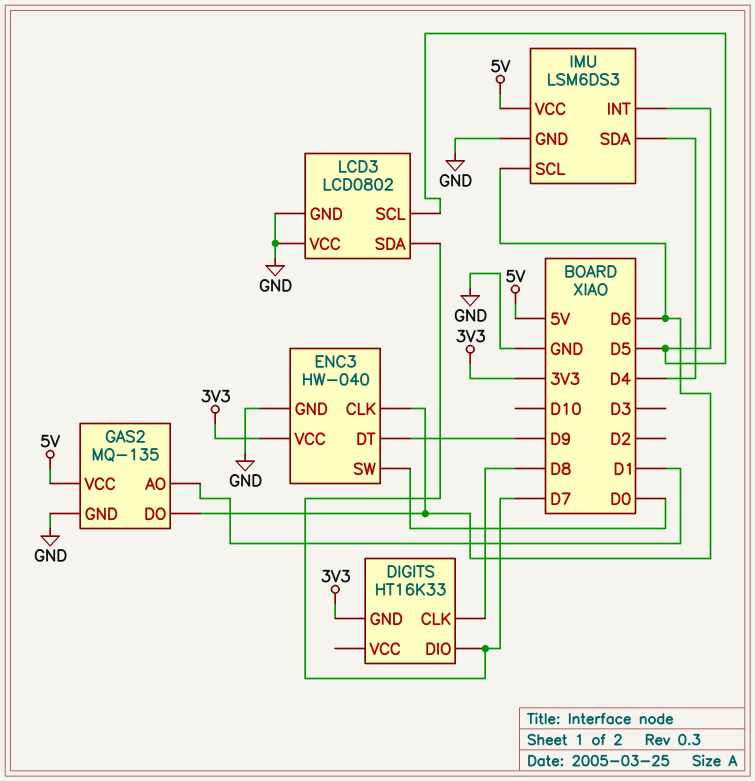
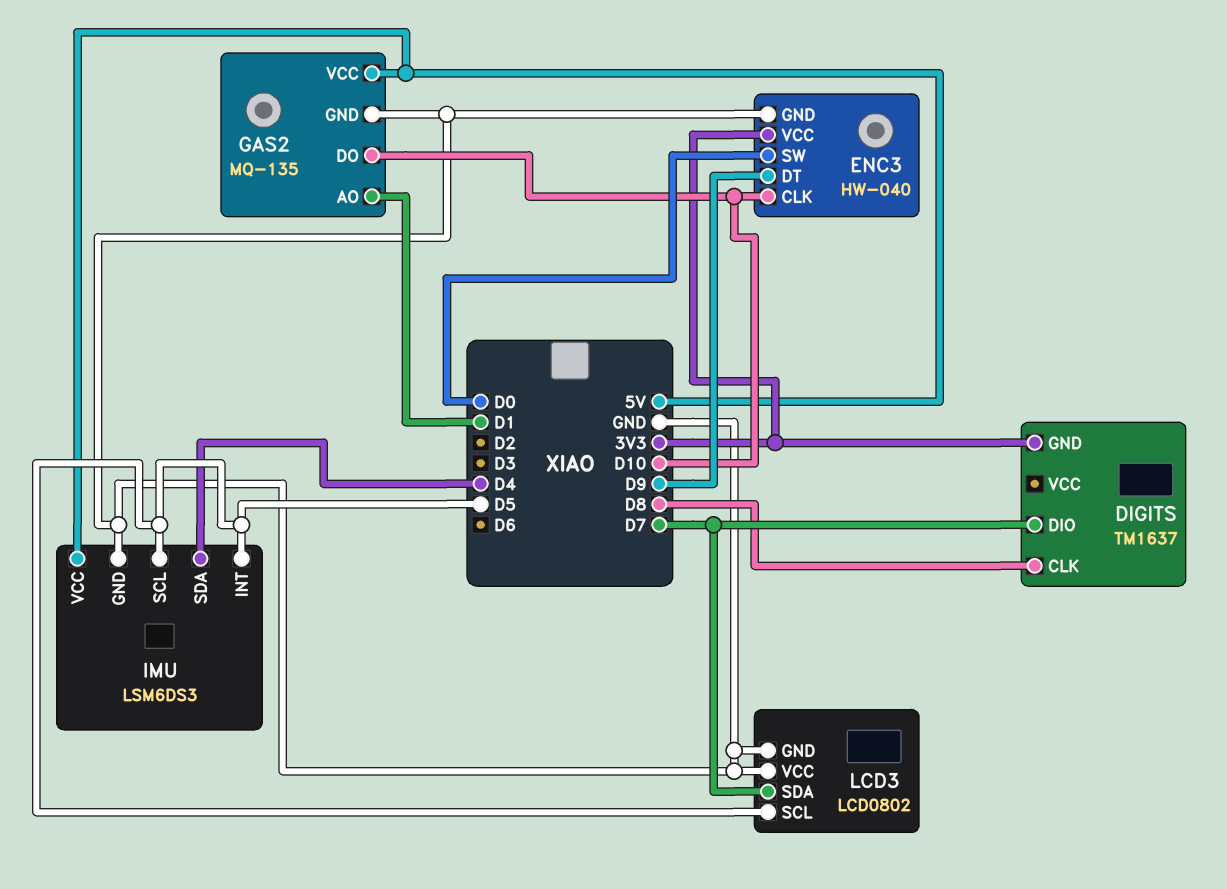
DIGITS: HT16K33 -> TM1637
ENC3 pin CLK: D6 -> D10
GAS2 pin DO: D6 -> D10
IMU pin SCL: D6 -> D5

